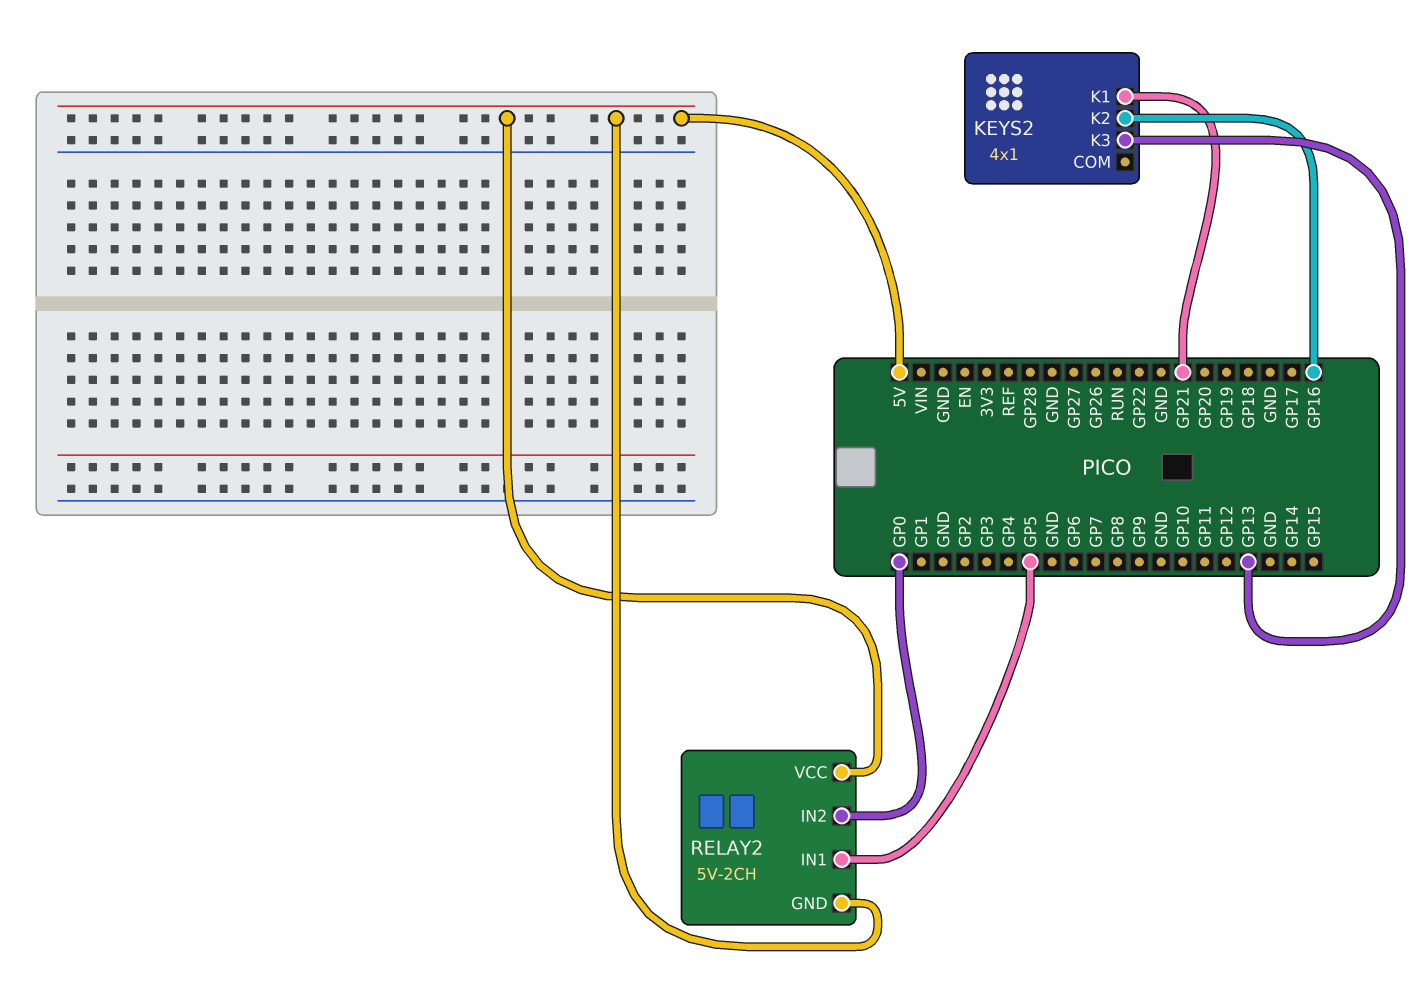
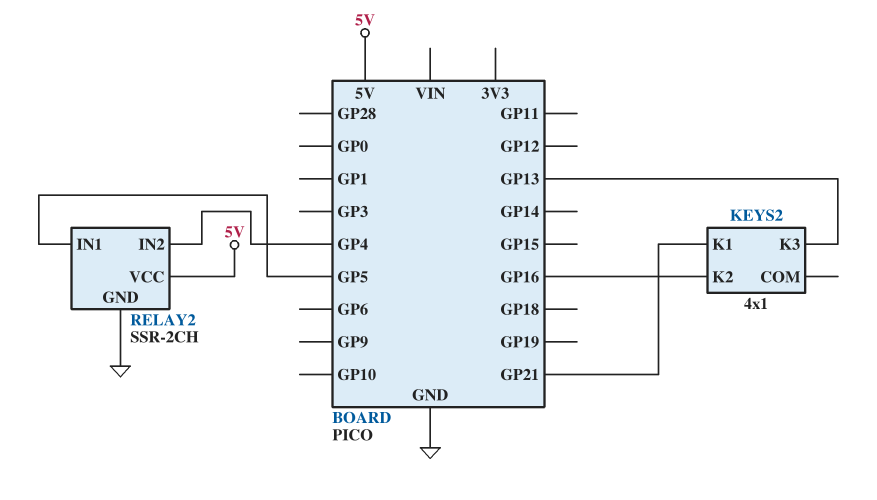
RELAY2: 5V-2CH -> SSR-2CH
RELAY2 pin GND: 5V -> GND
RELAY2 pin IN2: GP0 -> GP4

